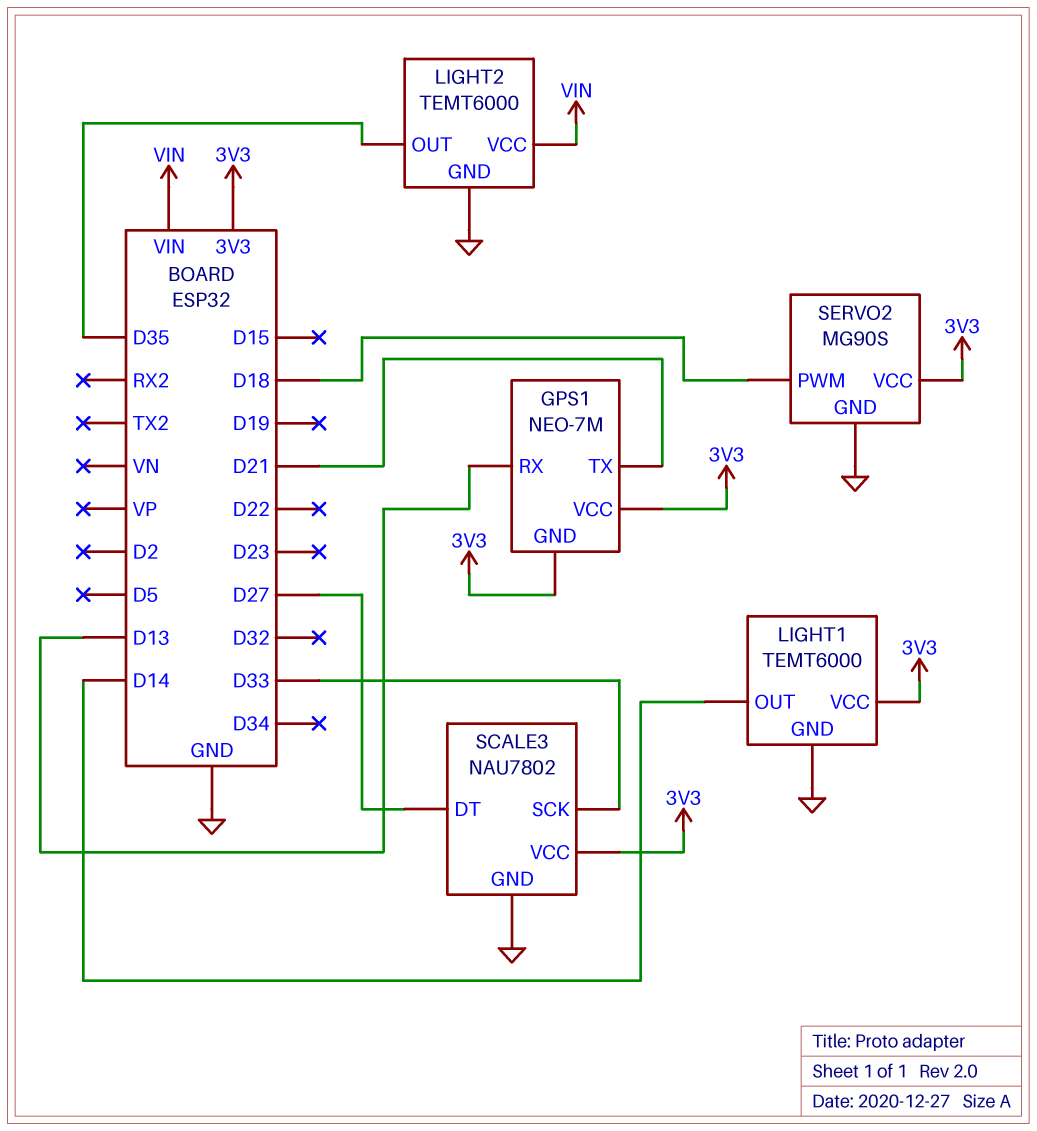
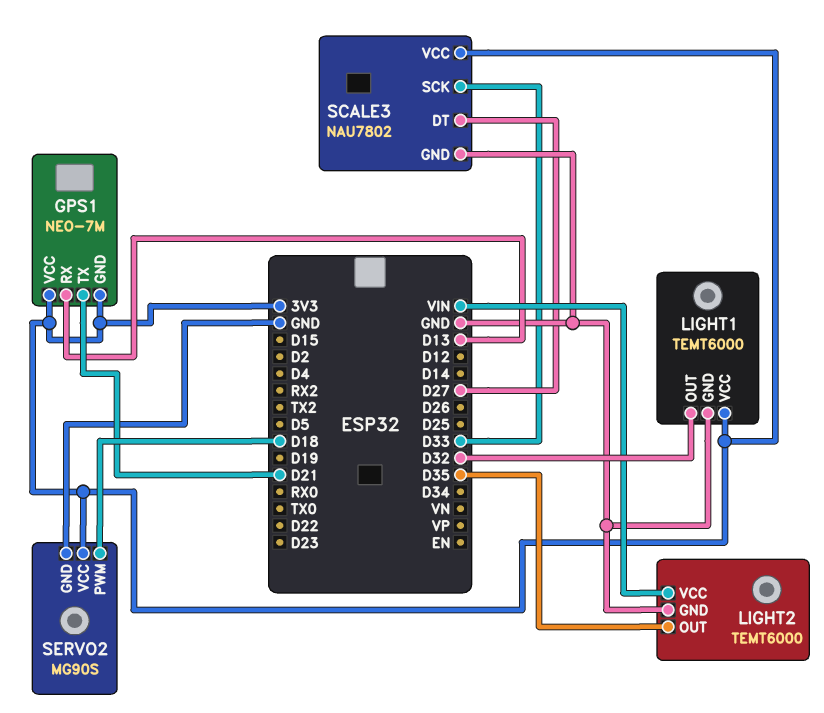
LIGHT1 pin OUT: D14 -> D32

